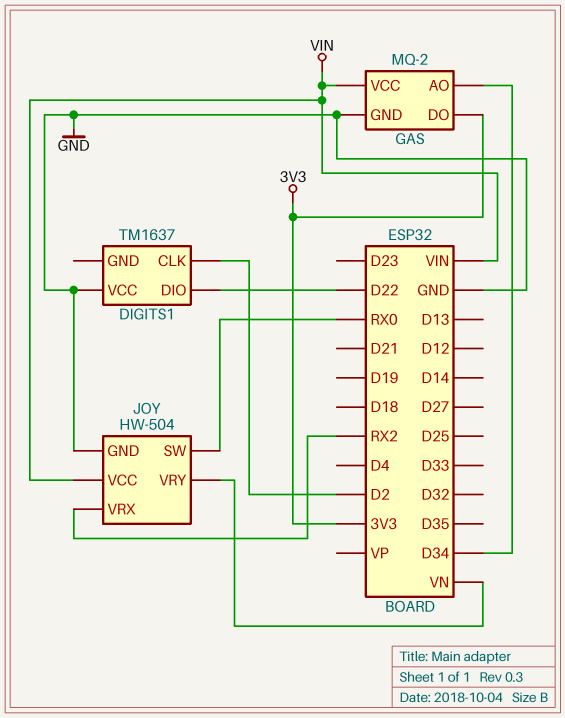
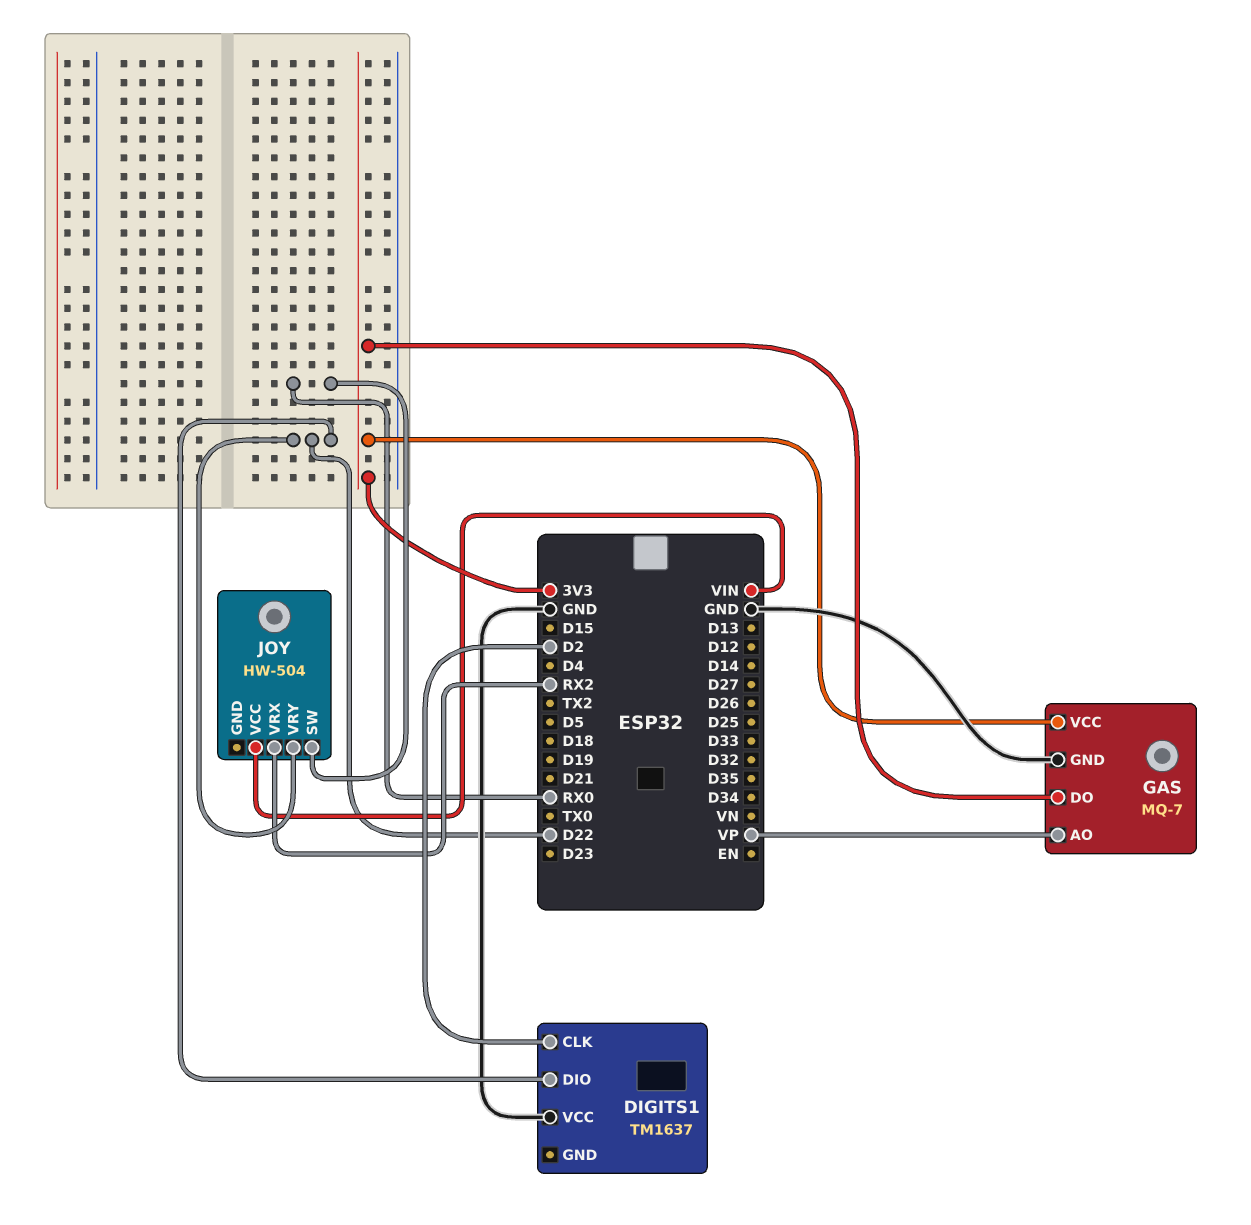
GAS: MQ-2 -> MQ-7
GAS pin AO: D34 -> VP
GAS pin VCC: VIN -> 3V3
JOY pin GND: GND -> none
JOY pin VRY: VN -> D22

